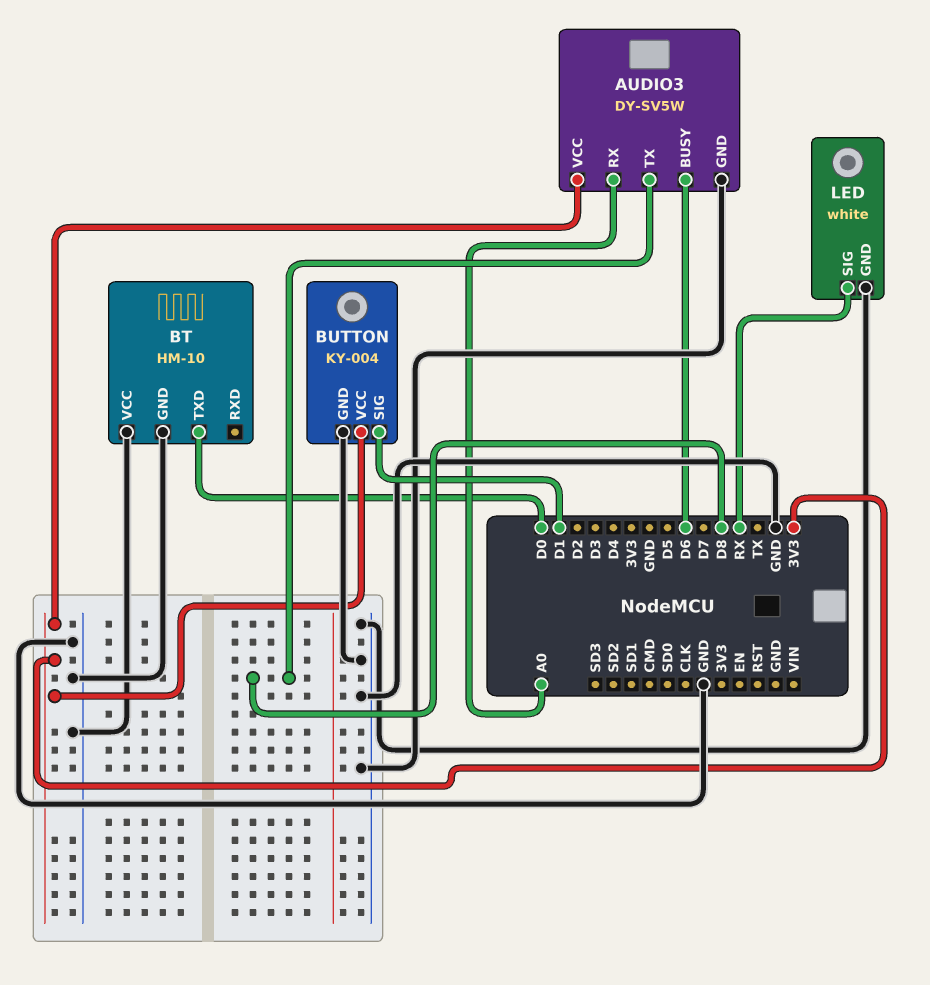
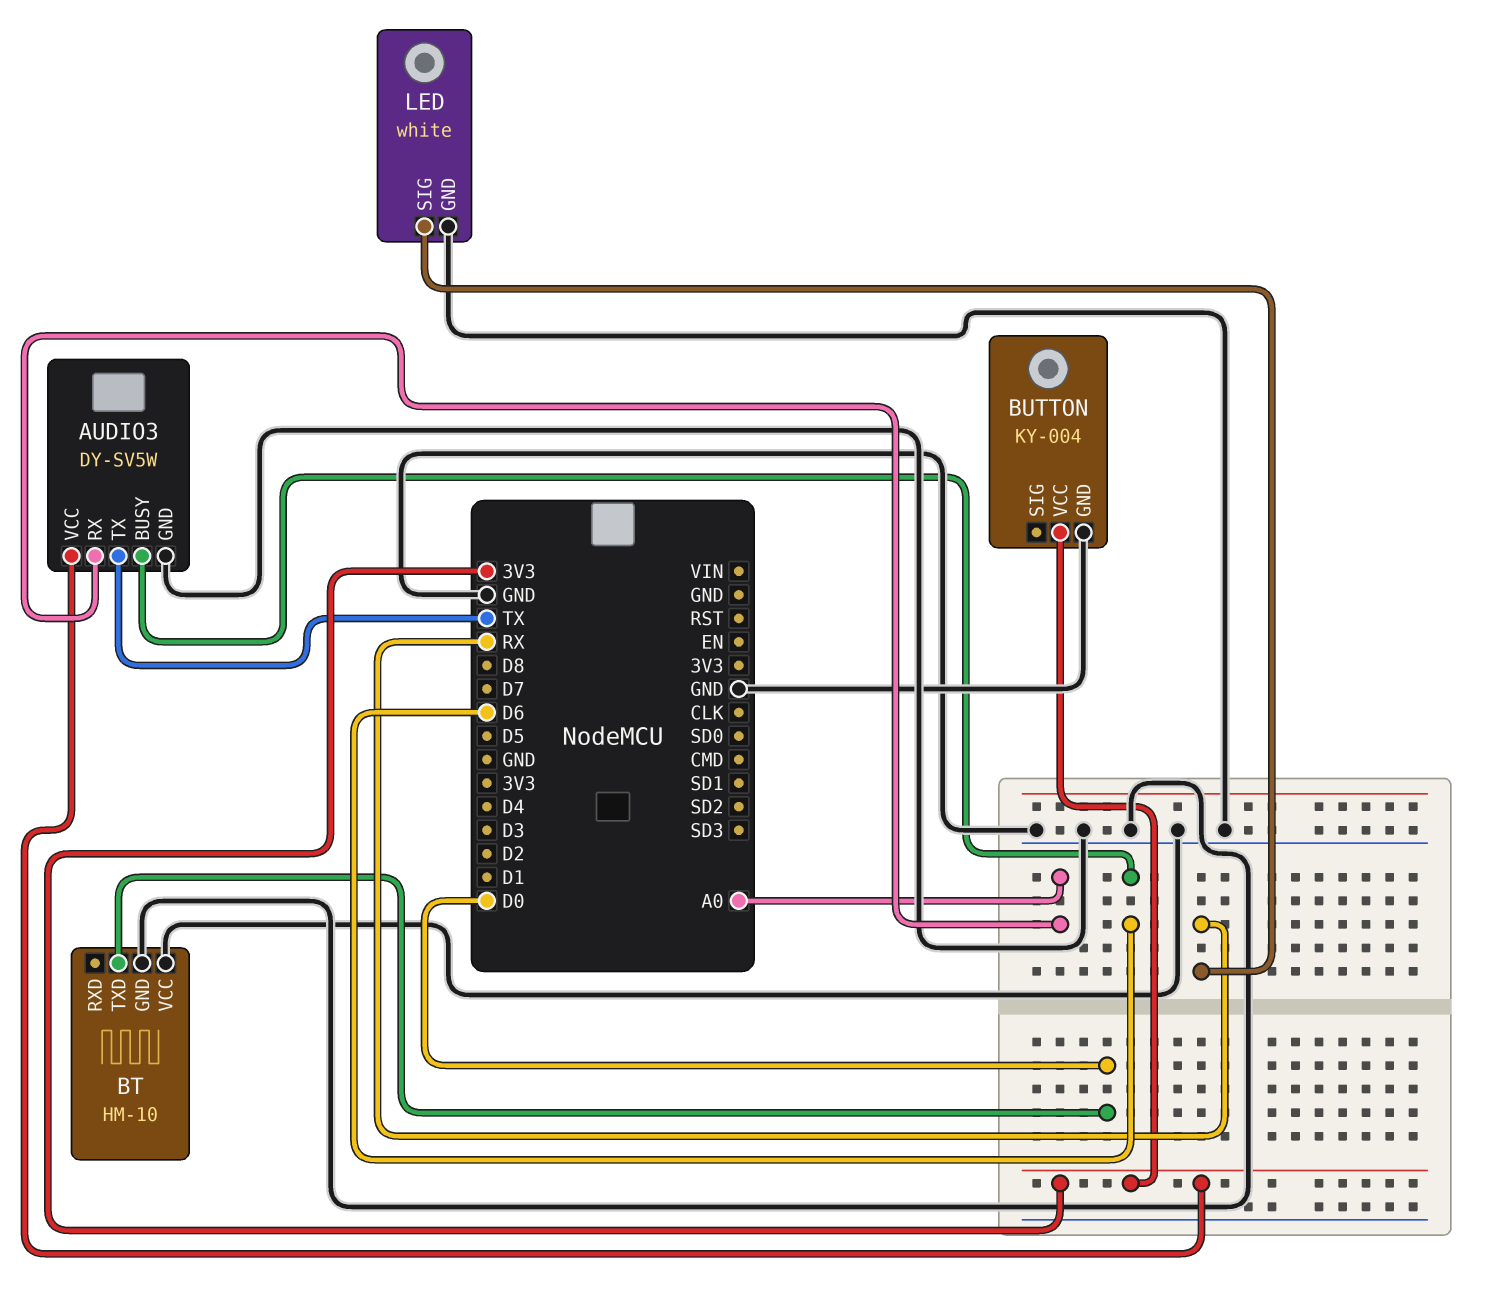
AUDIO3 pin TX: D8 -> TX
BUTTON pin SIG: D1 -> none

